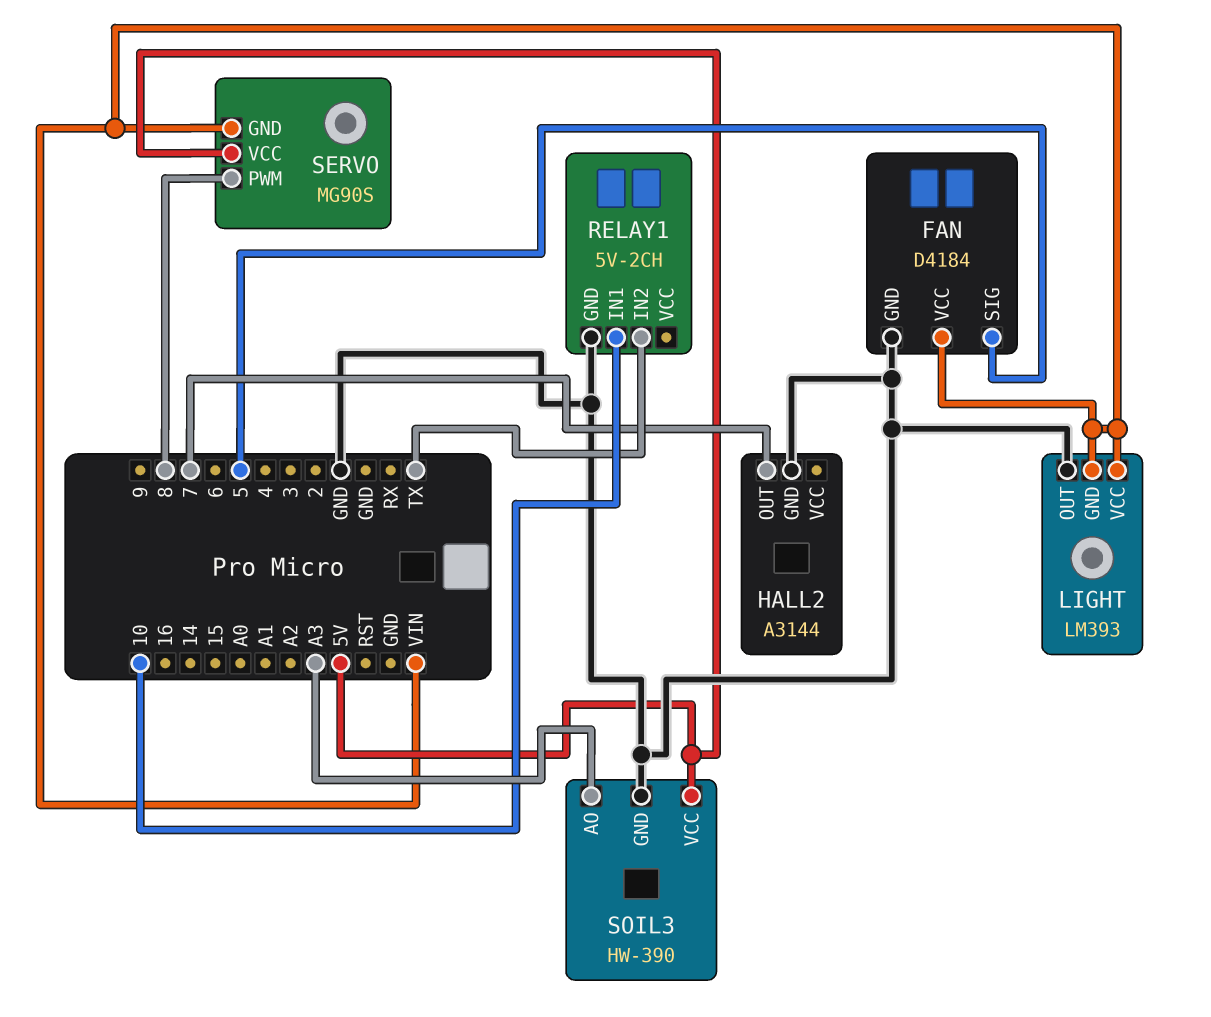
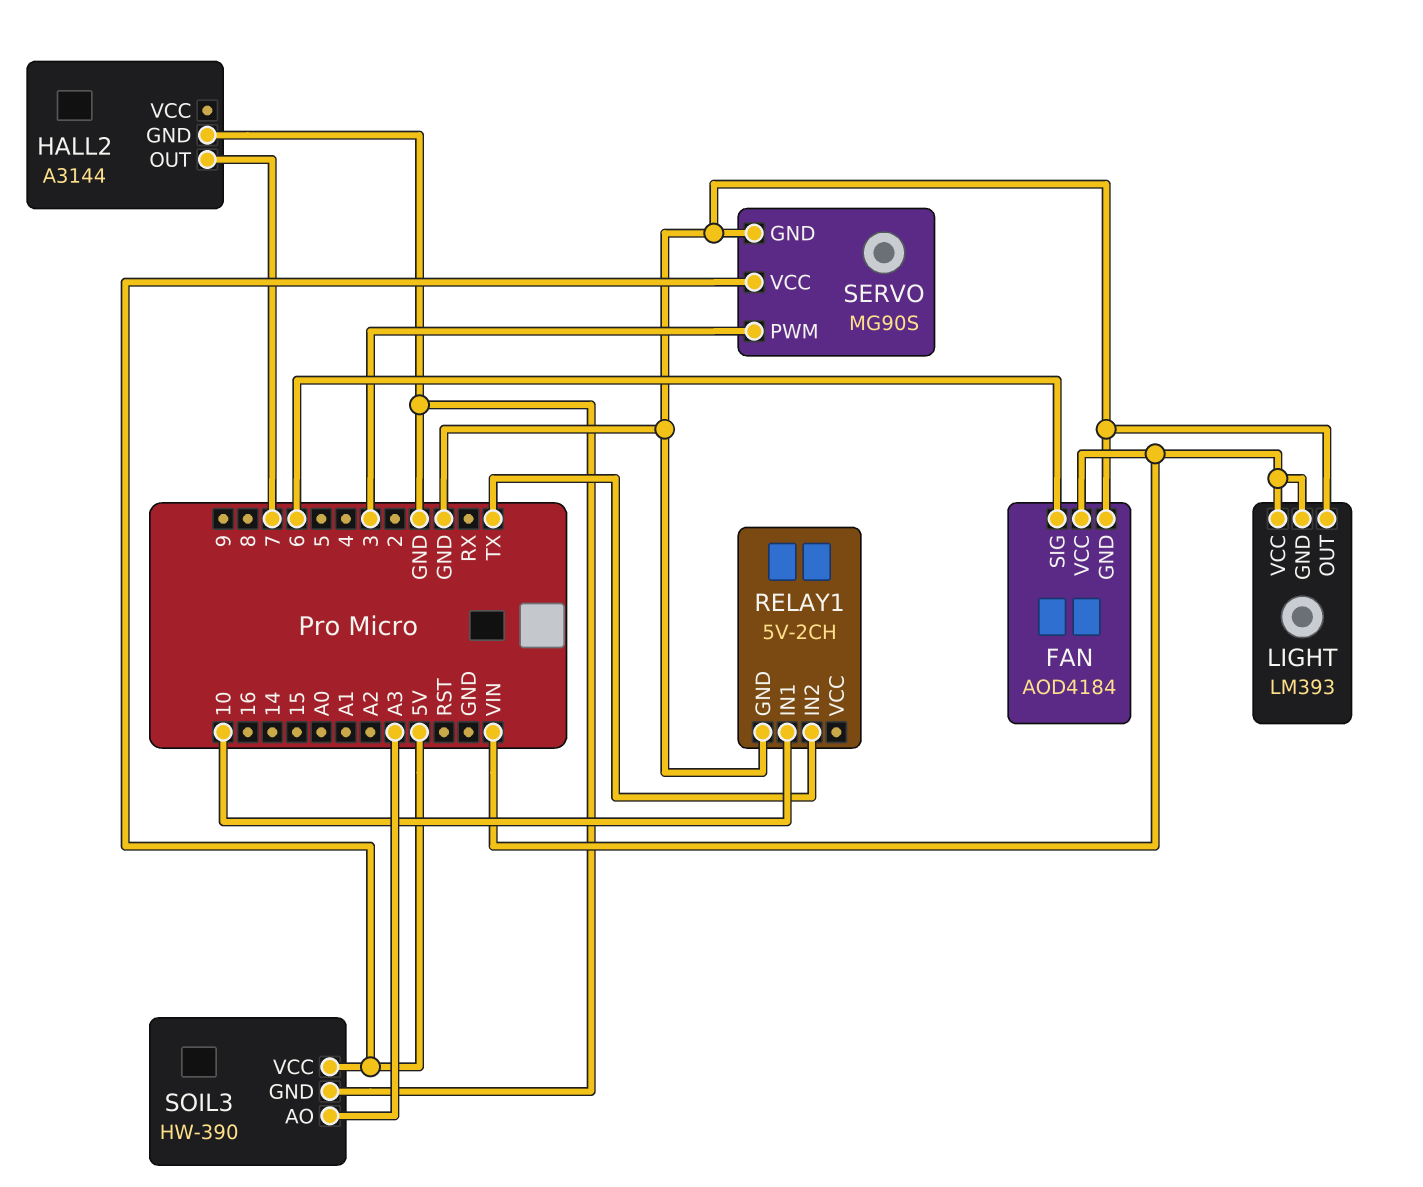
FAN: D4184 -> AOD4184
FAN pin SIG: 5 -> 6
SERVO pin GND: VIN -> GND
SERVO pin PWM: 8 -> 3

